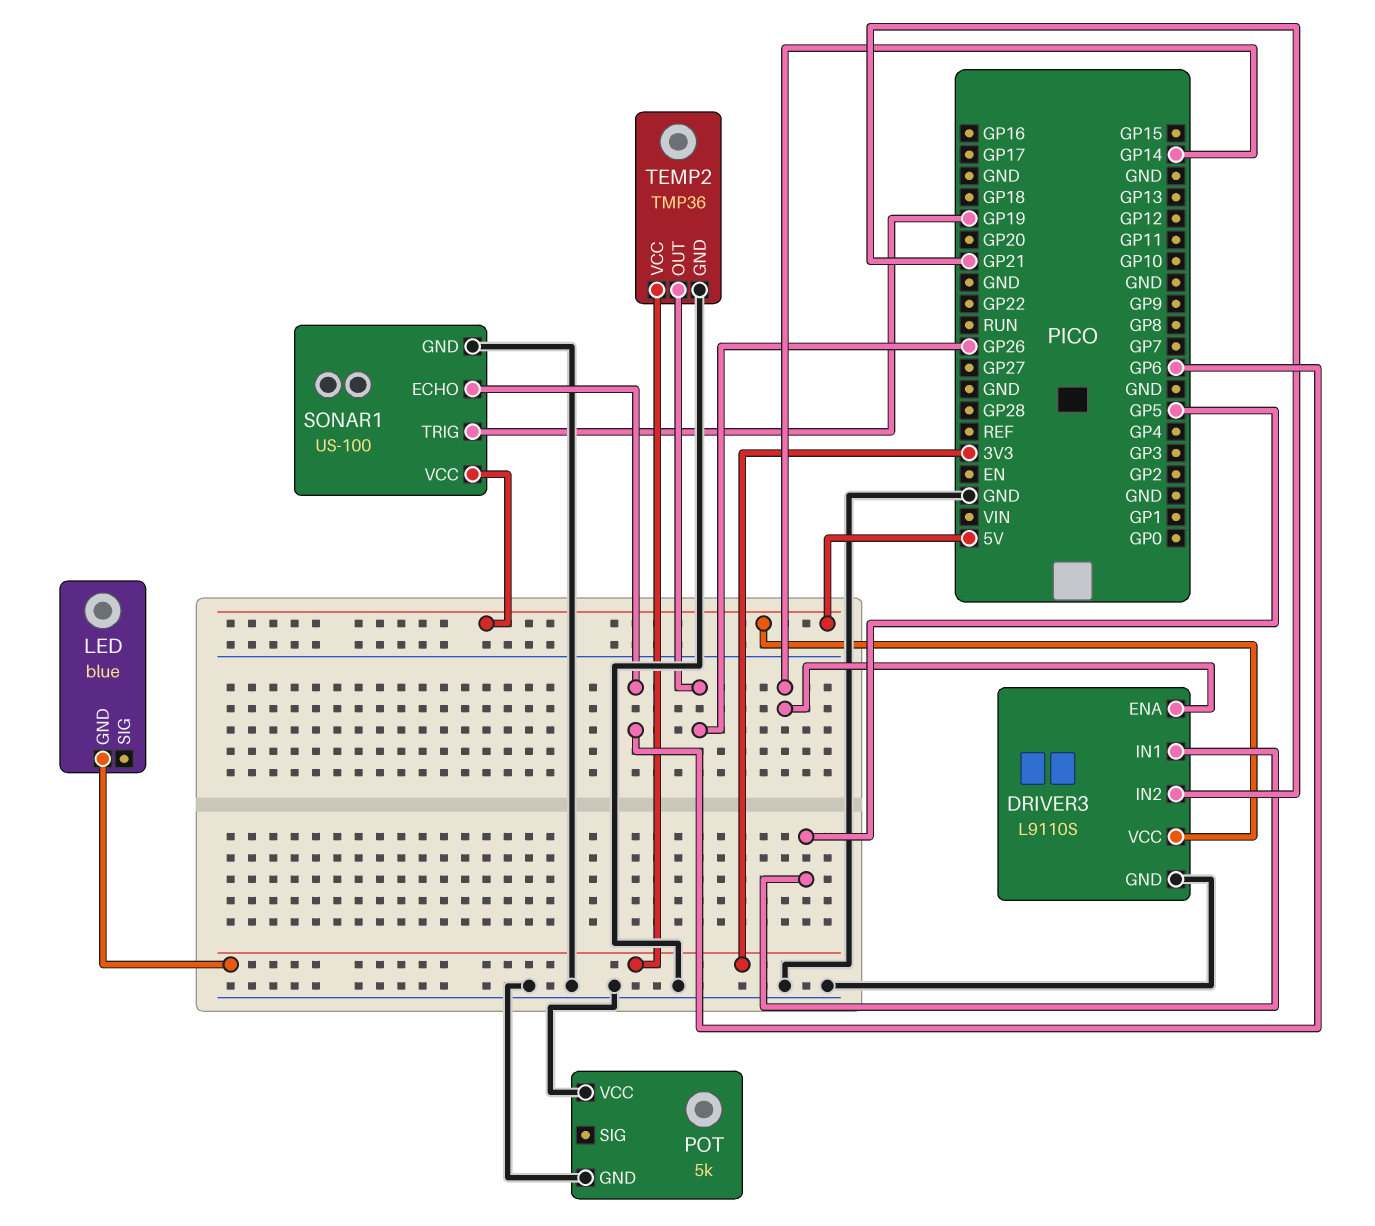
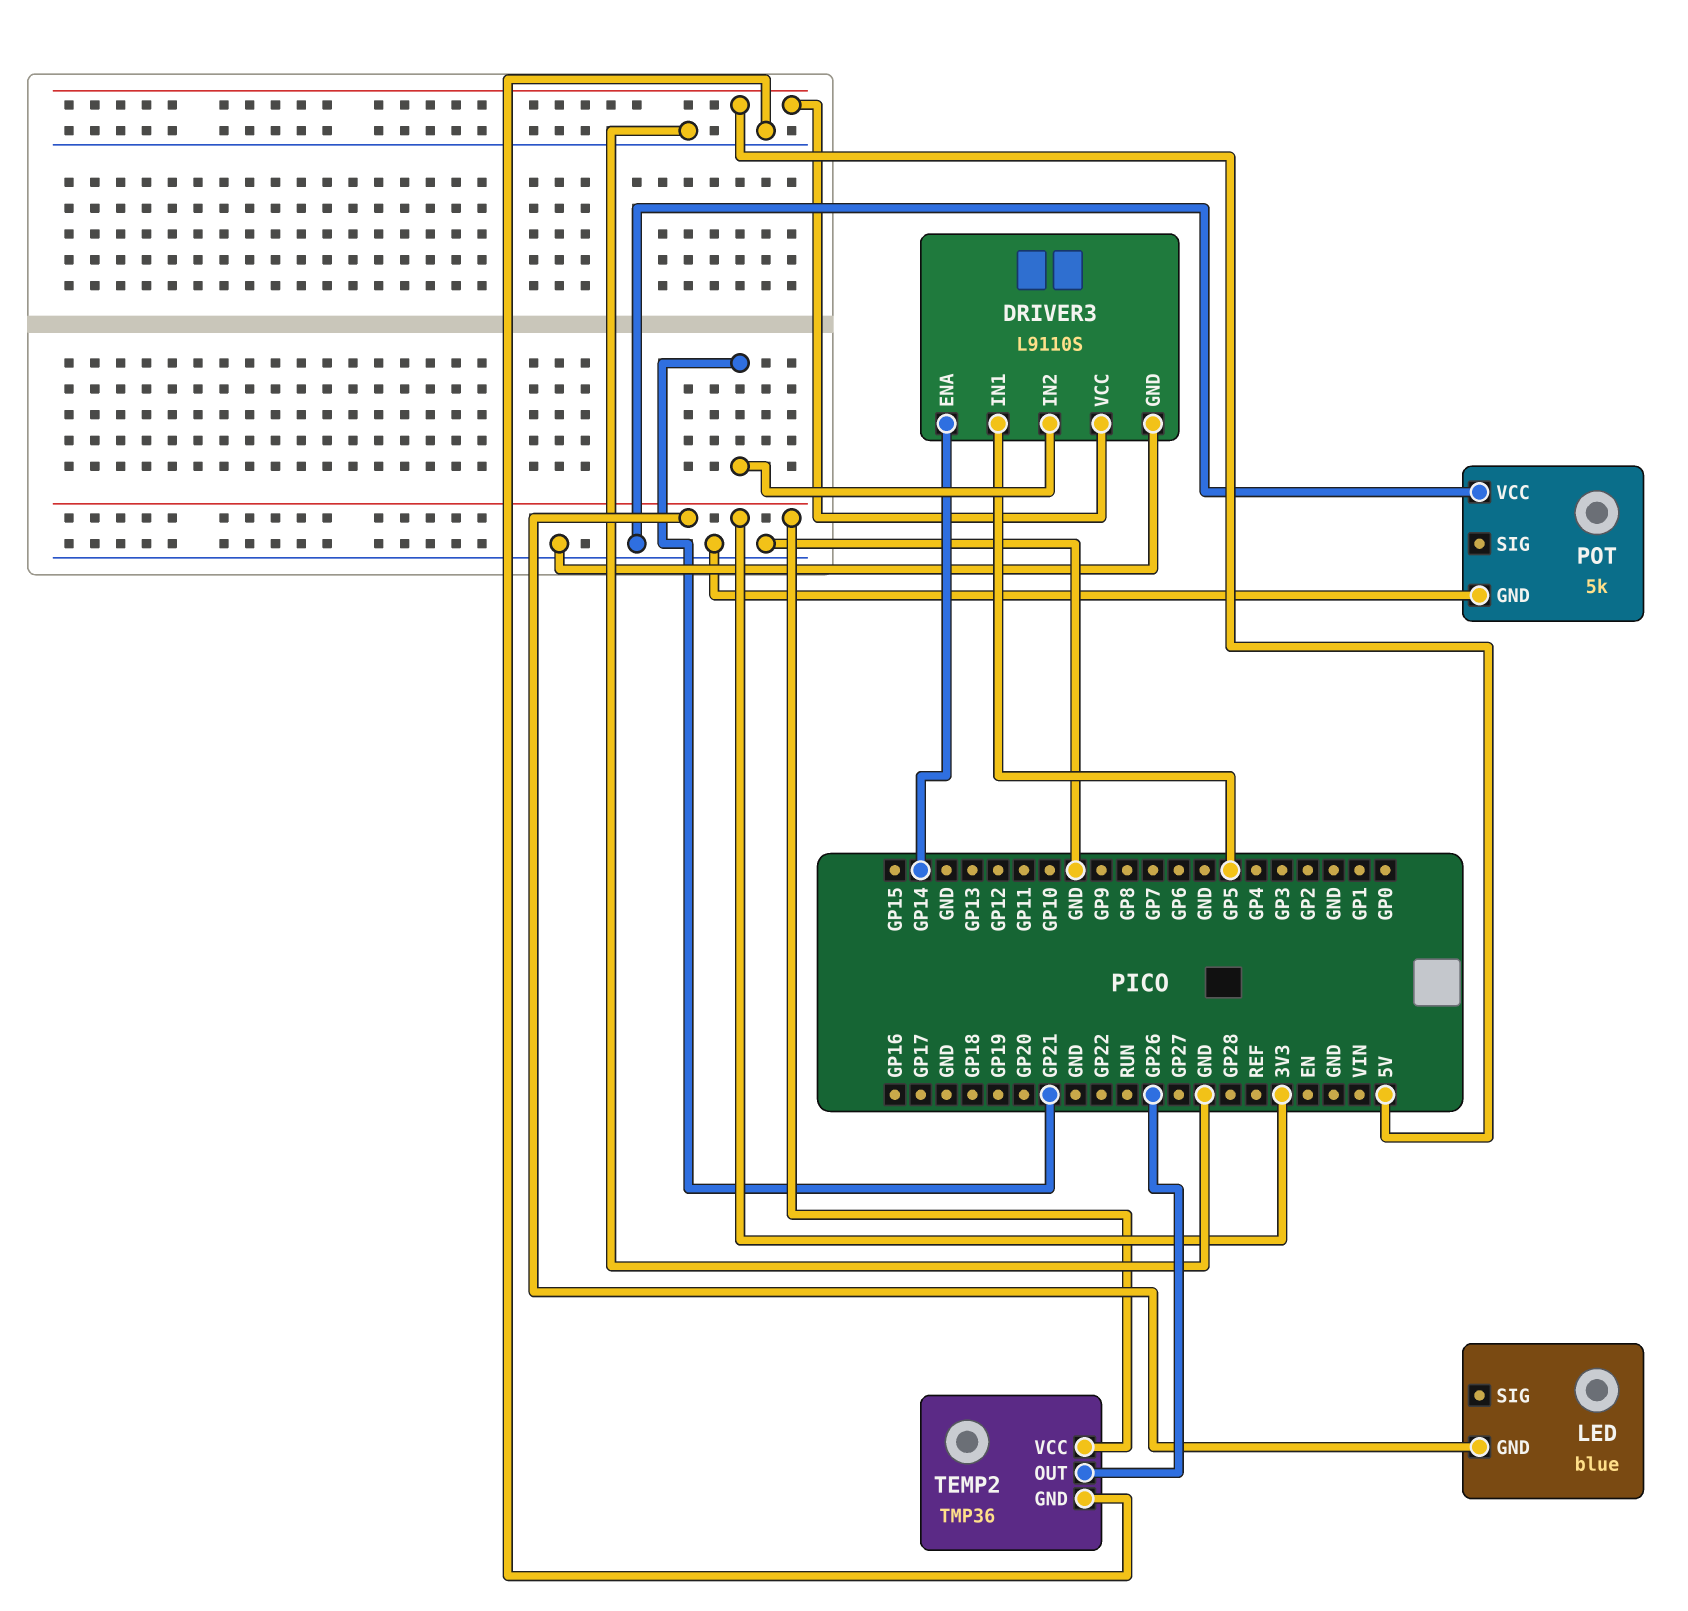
SONAR1: US-100 -> none
SONAR1 pin ECHO: GP6 -> none
SONAR1 pin GND: GND -> none
SONAR1 pin TRIG: GP19 -> none
SONAR1 pin VCC: 5V -> none

